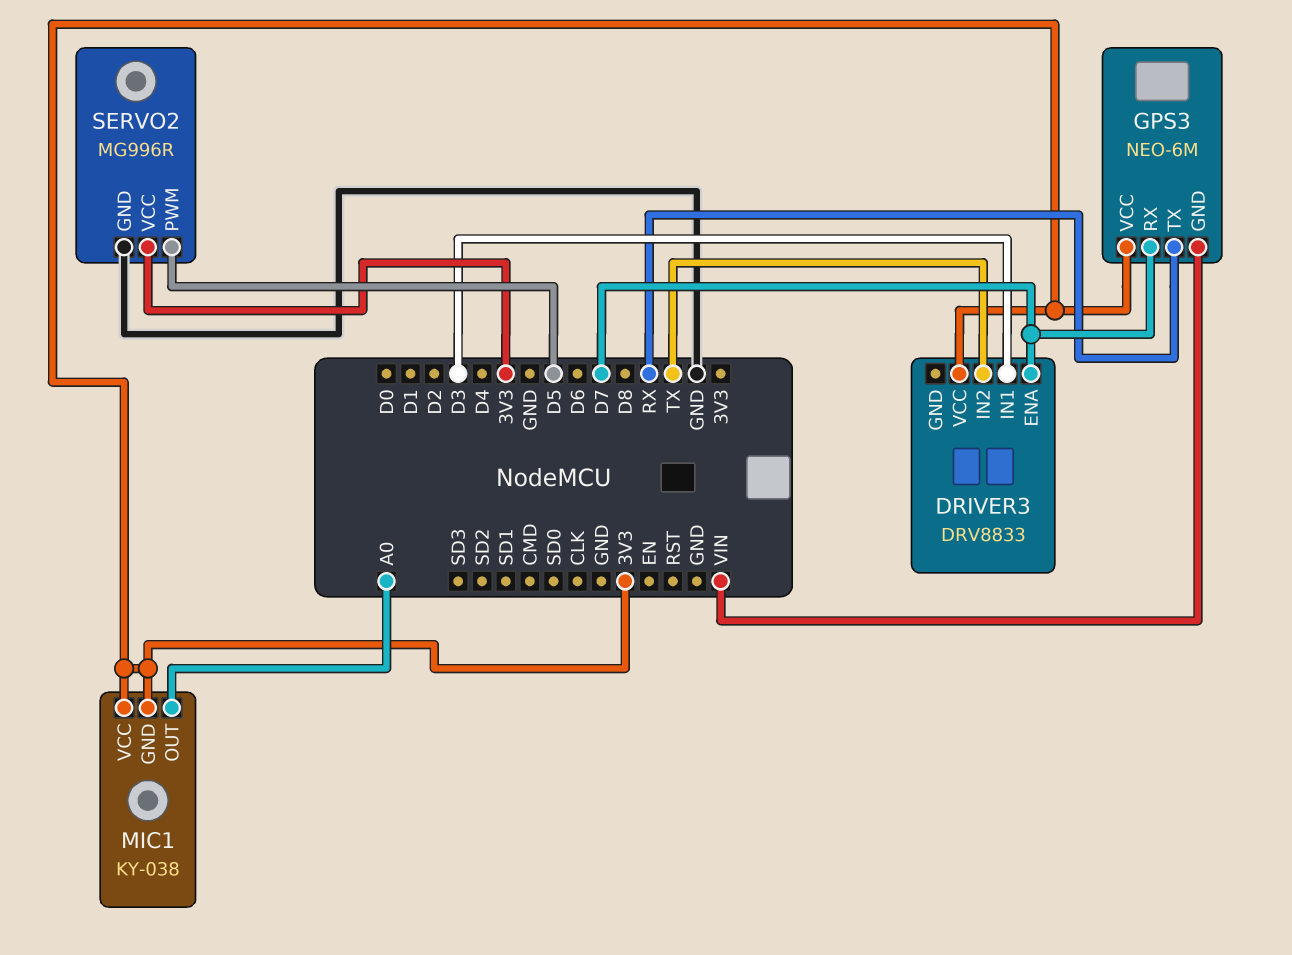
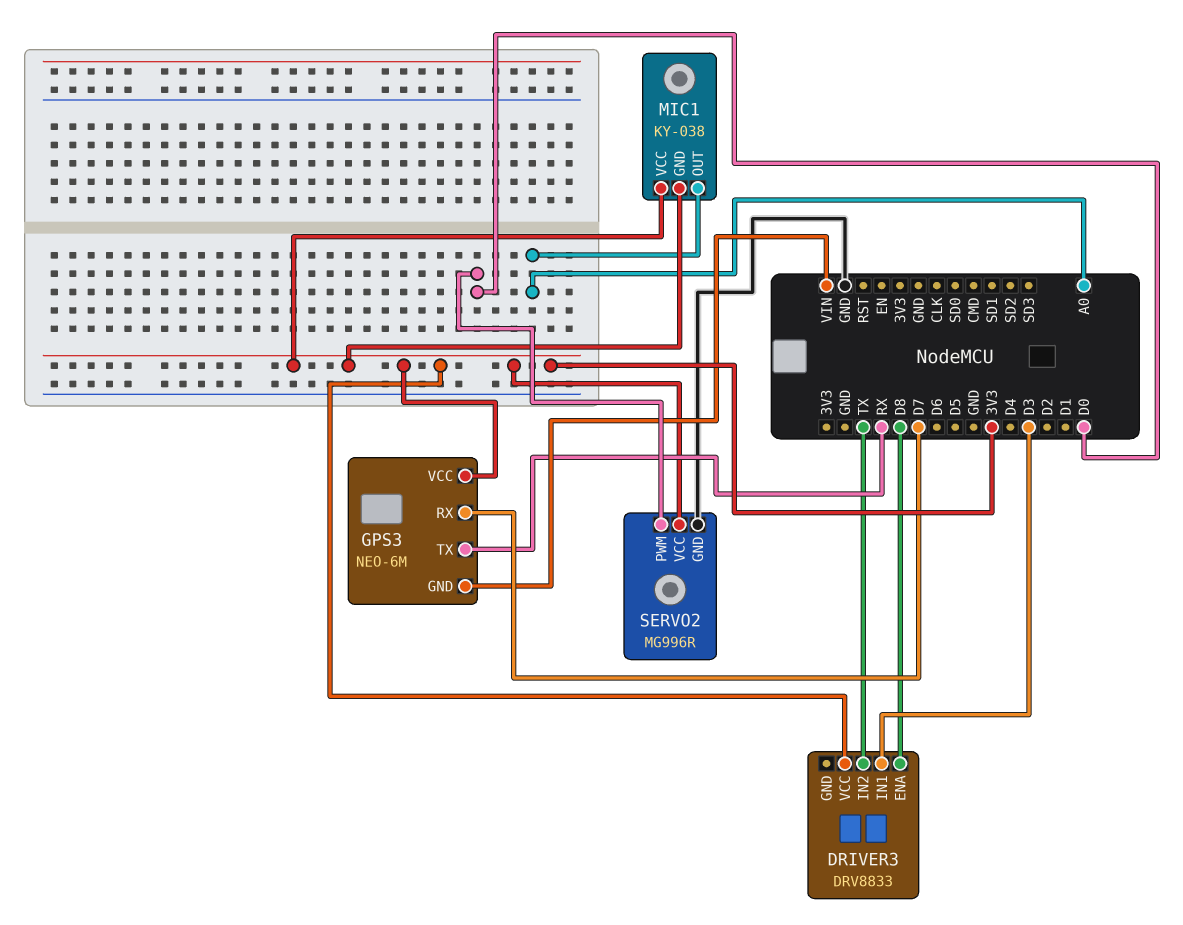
DRIVER3 pin ENA: D7 -> D8
SERVO2 pin PWM: D5 -> D0

